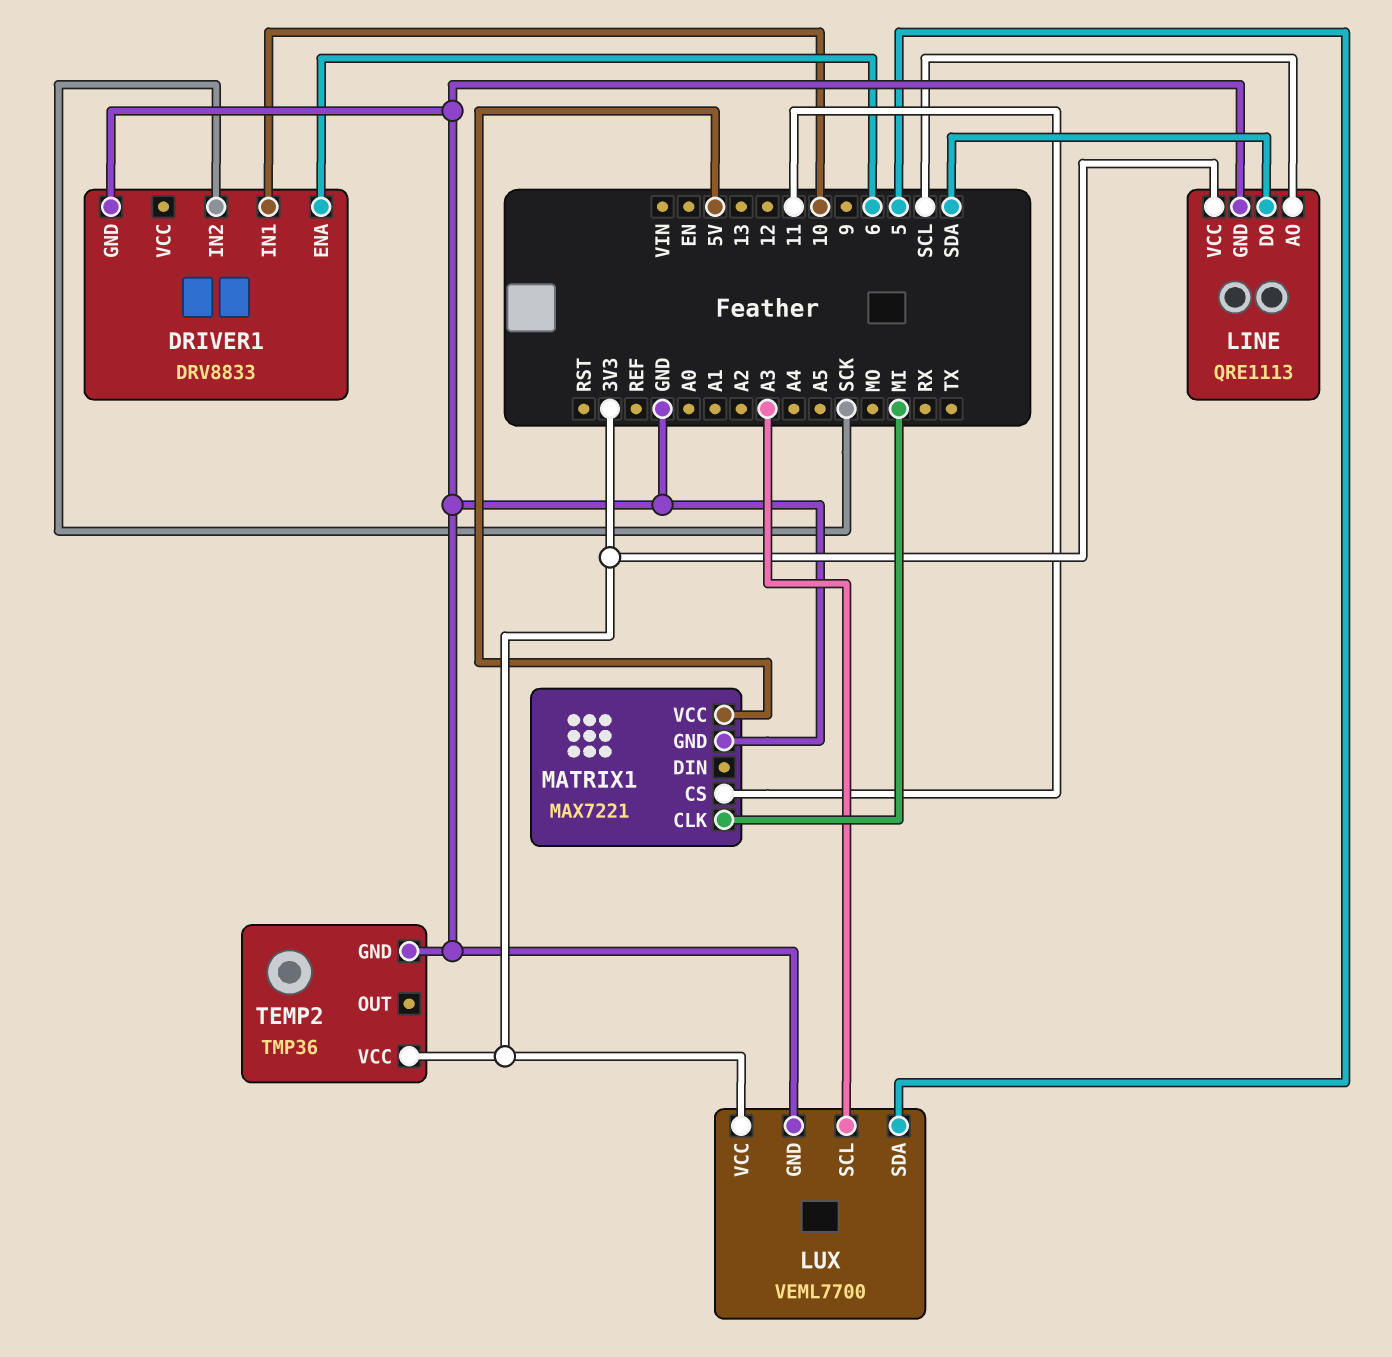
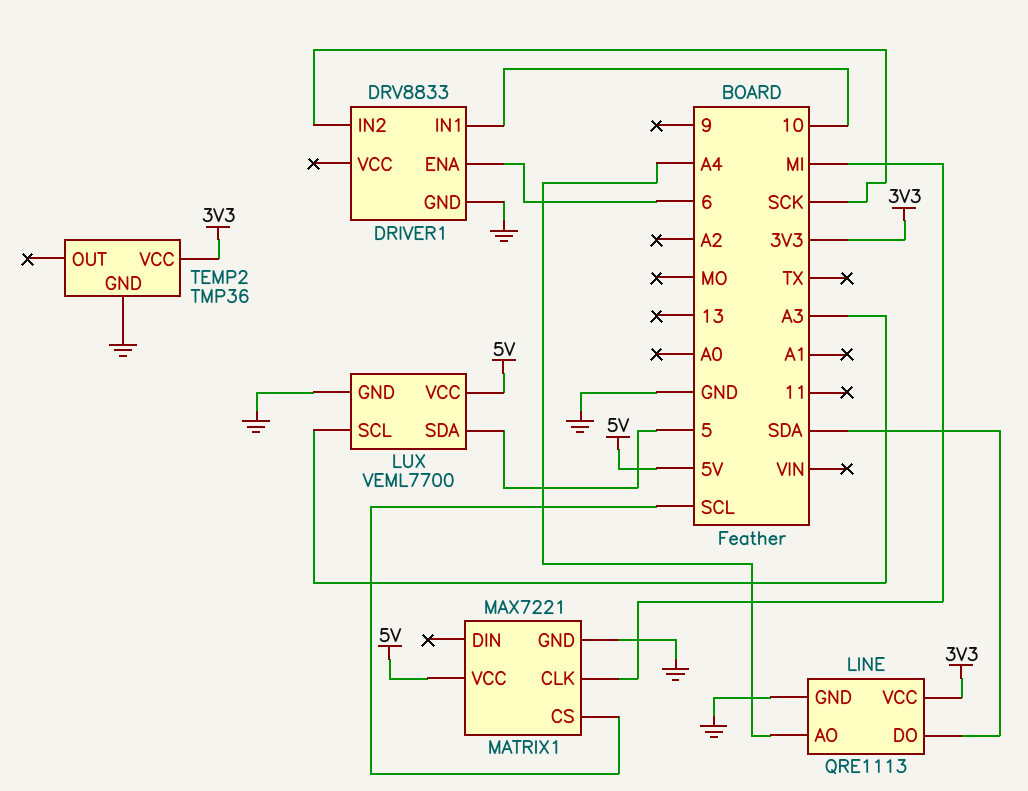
LINE pin AO: SCL -> A4
LUX pin VCC: 3V3 -> 5V
MATRIX1 pin CS: 11 -> SCL

